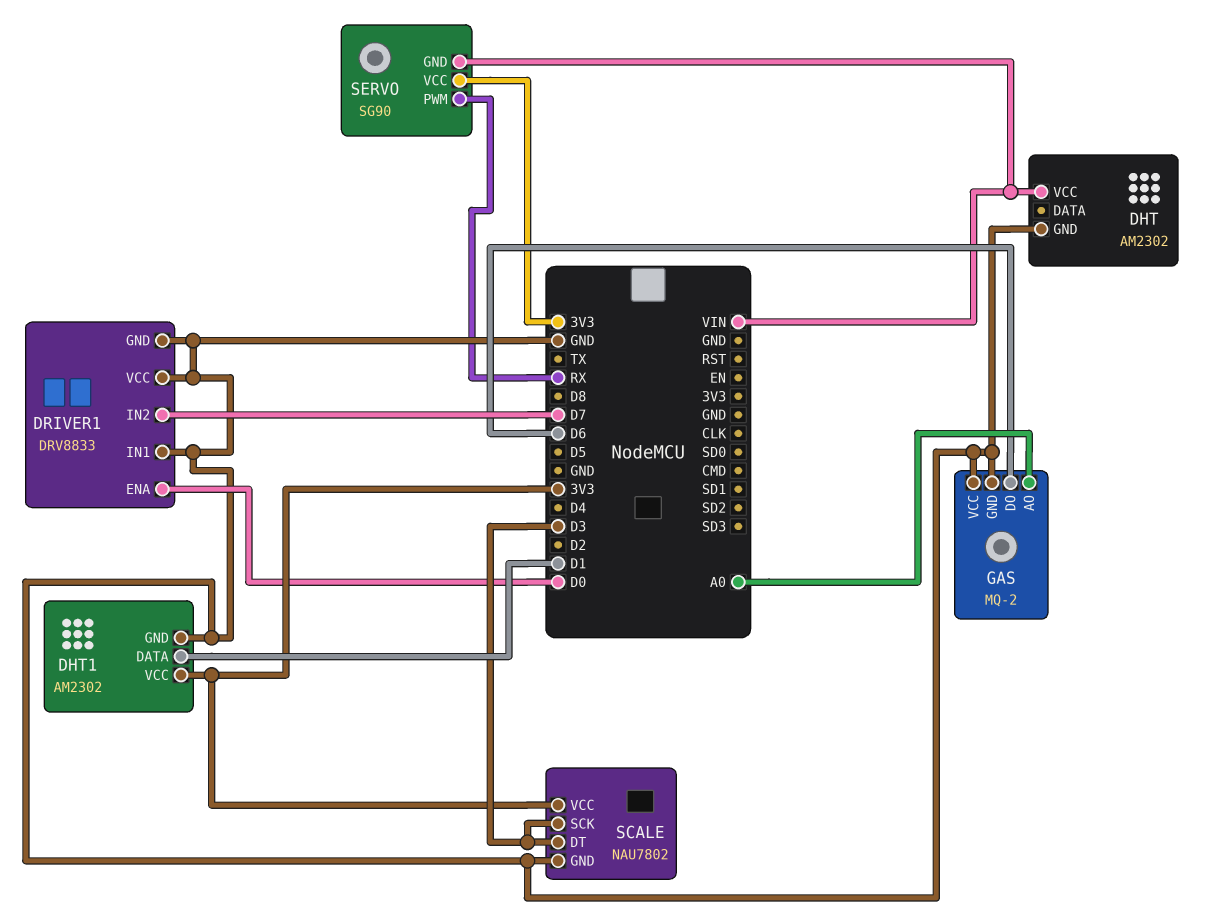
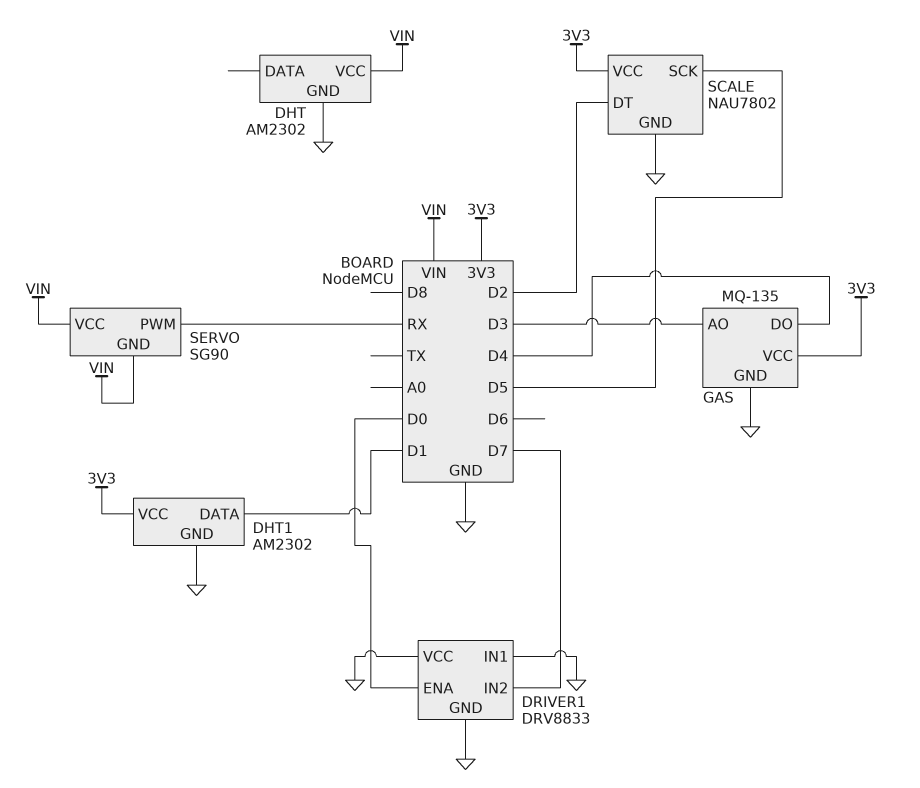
GAS: MQ-2 -> MQ-135
GAS pin AO: A0 -> D3
GAS pin DO: D6 -> D4
GAS pin VCC: GND -> 3V3
SCALE pin DT: D3 -> D2
SCALE pin SCK: D3 -> D5
SERVO pin VCC: 3V3 -> VIN

